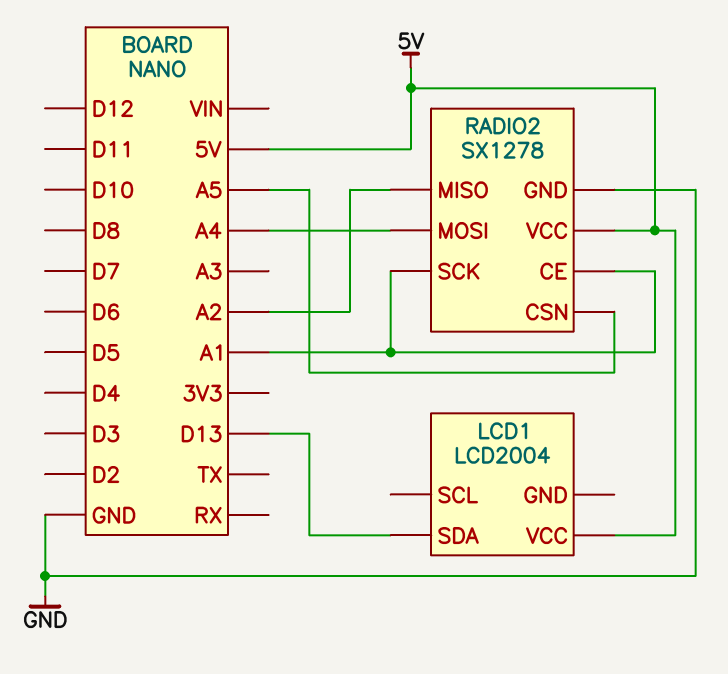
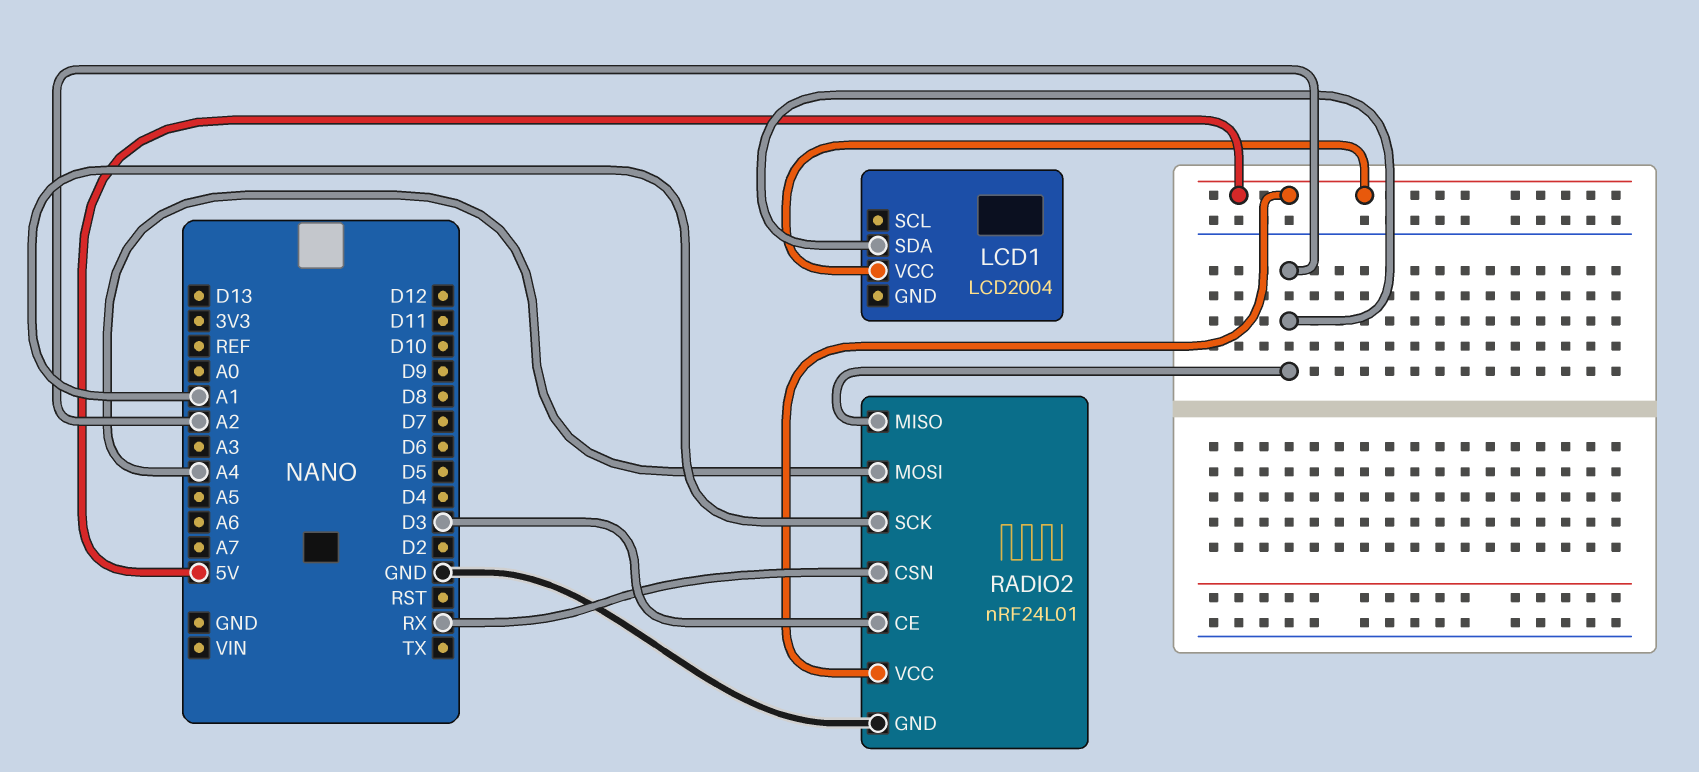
LCD1 pin SDA: D13 -> A2
RADIO2: SX1278 -> nRF24L01
RADIO2 pin CE: A1 -> D3
RADIO2 pin CSN: A5 -> RX

